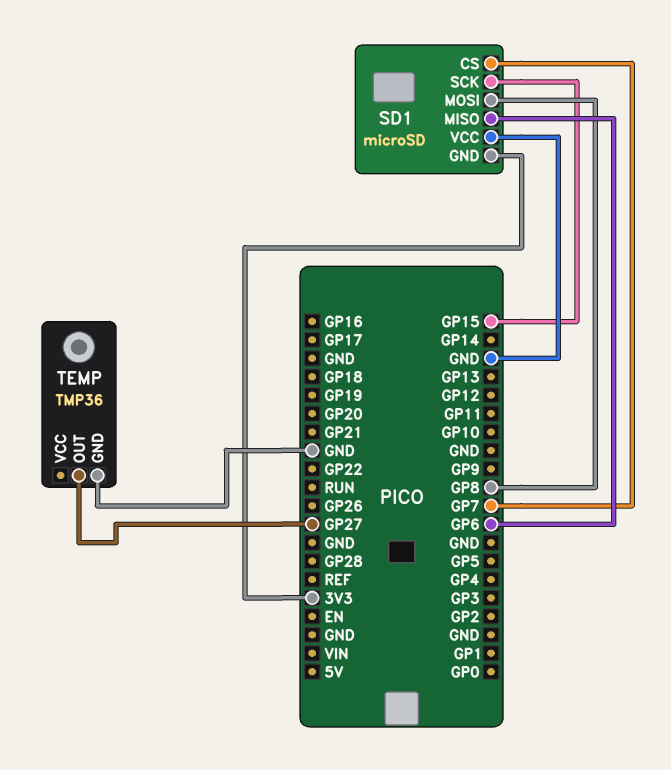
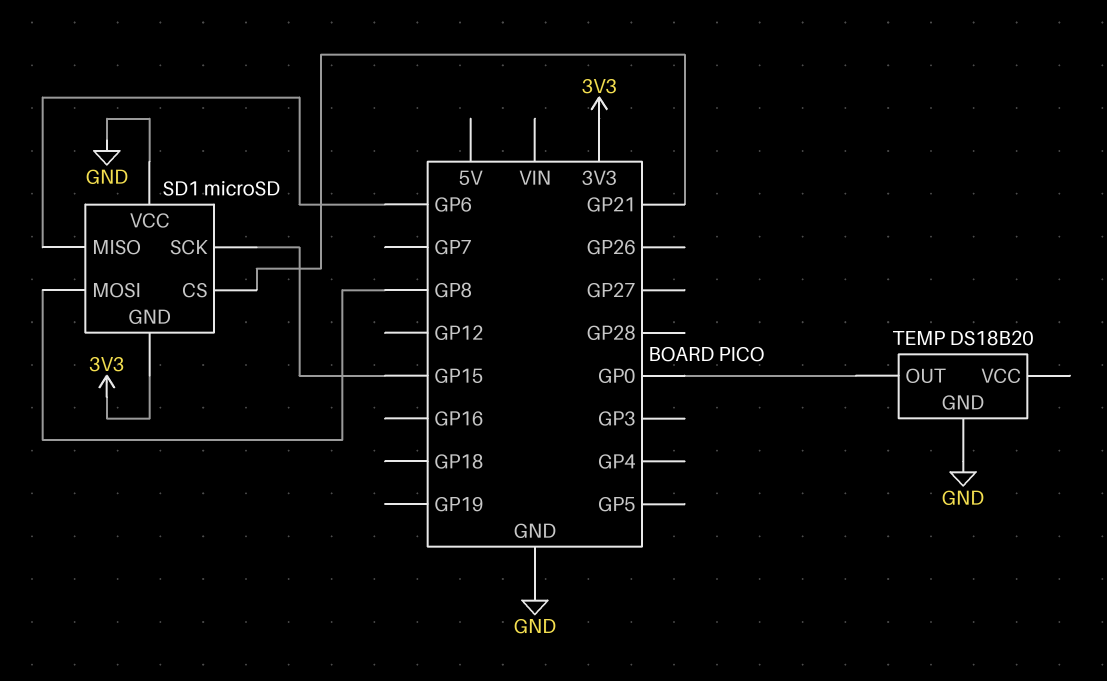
SD1 pin CS: GP7 -> GP21
TEMP: TMP36 -> DS18B20
TEMP pin OUT: GP27 -> GP0

